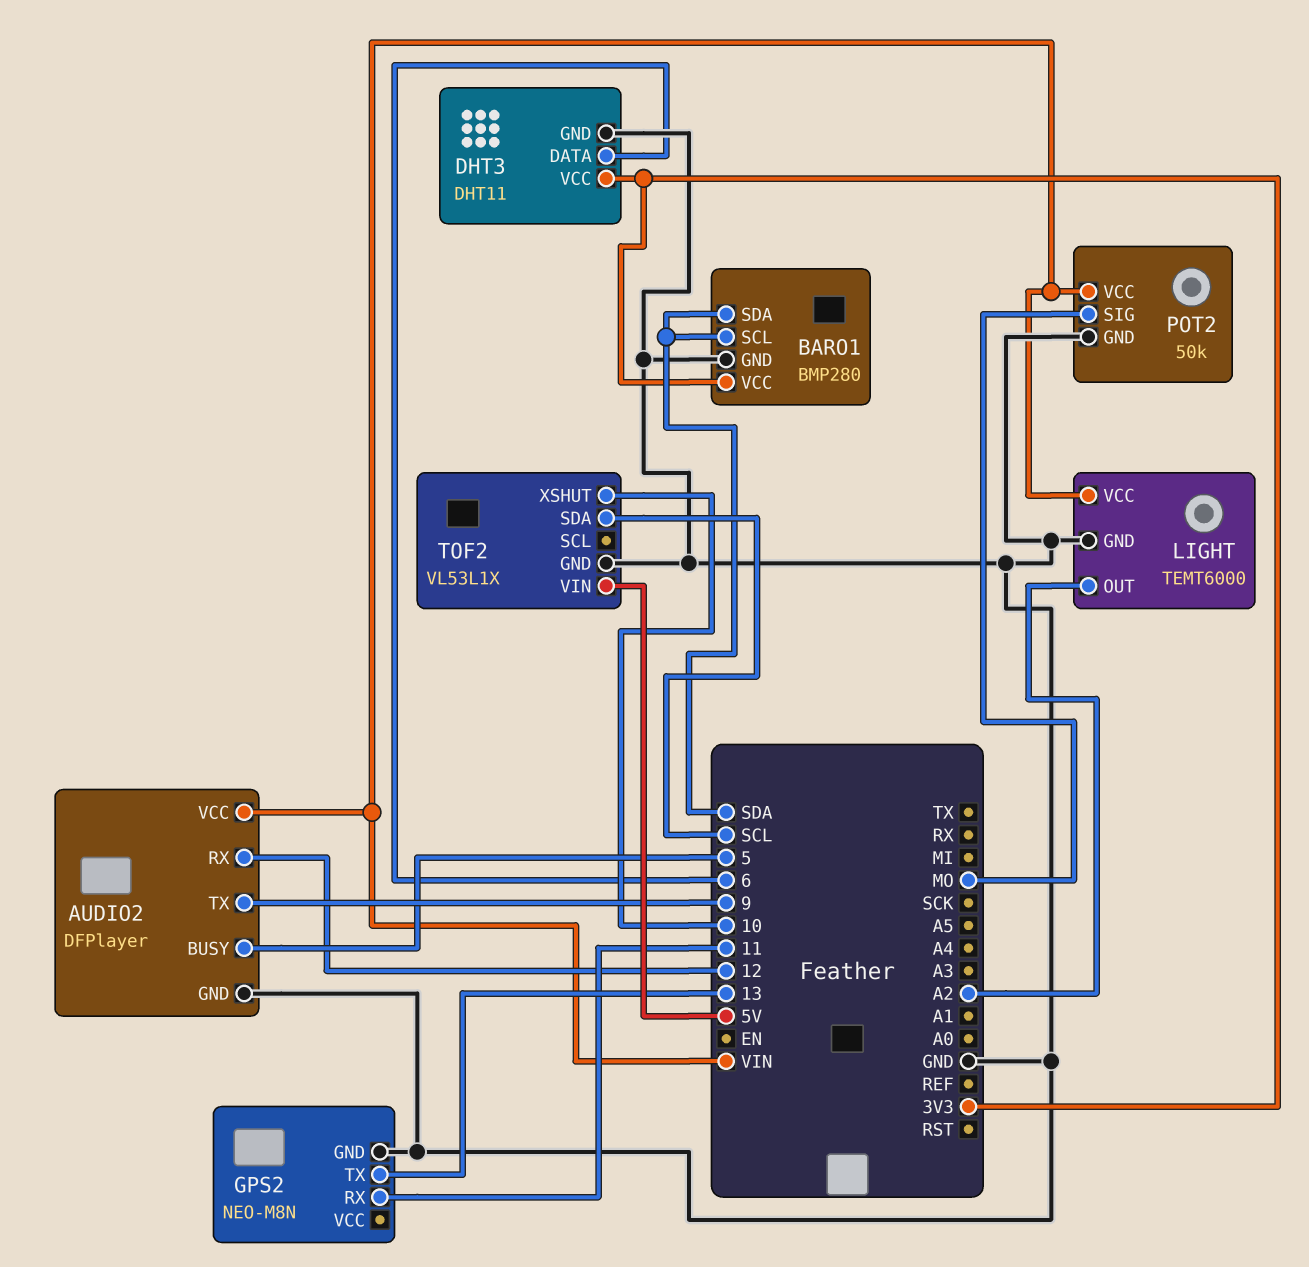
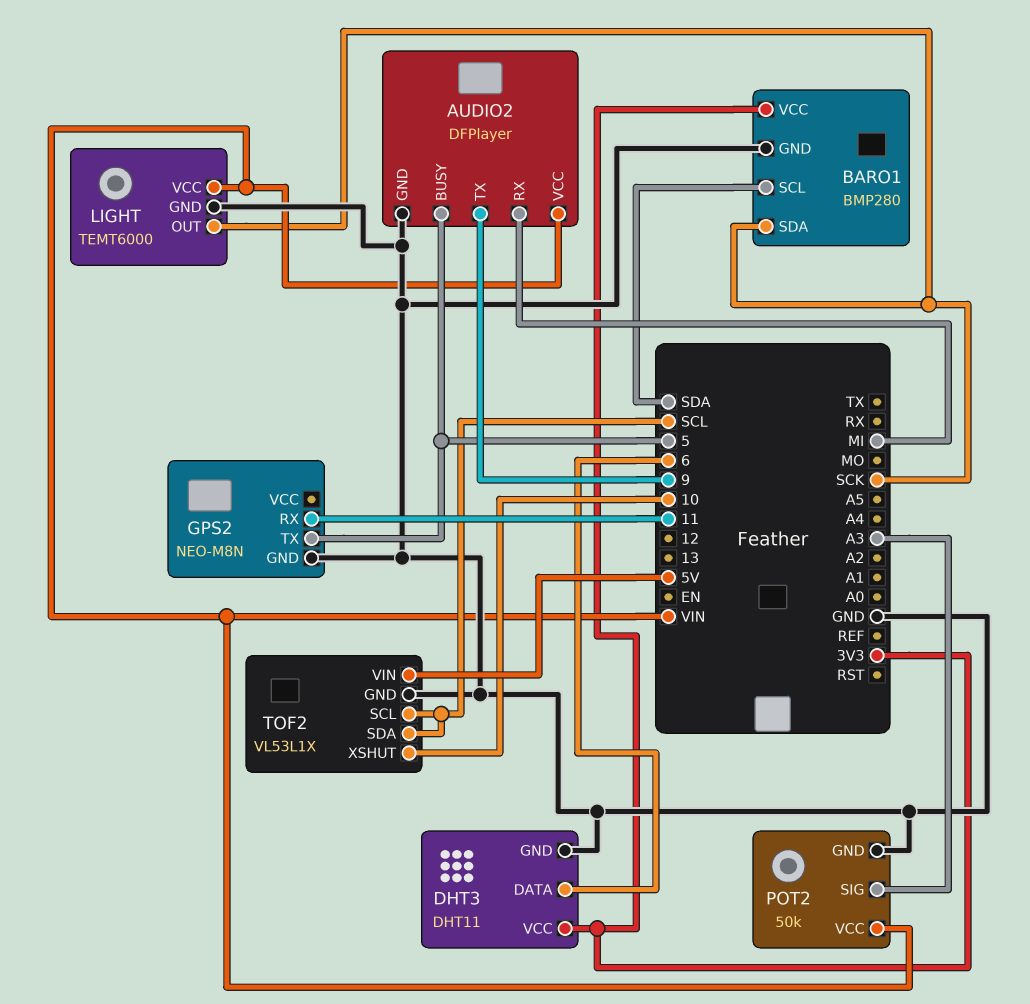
AUDIO2 pin RX: 12 -> MI
BARO1 pin SDA: SDA -> SCK
GPS2 pin TX: 13 -> 5
LIGHT pin OUT: A2 -> SCK
POT2 pin SIG: MO -> A3
TOF2 pin SCL: none -> SCL

